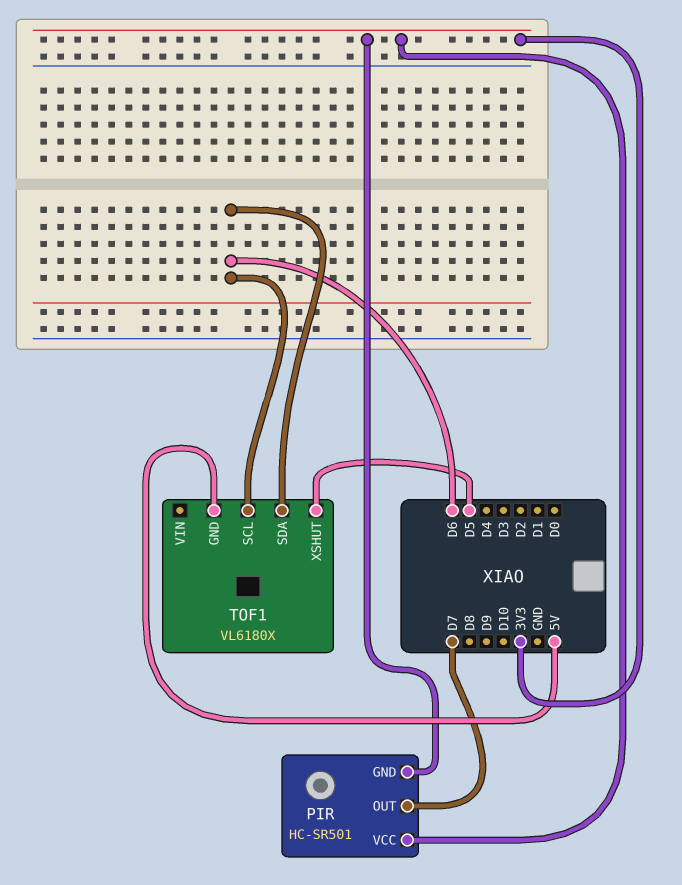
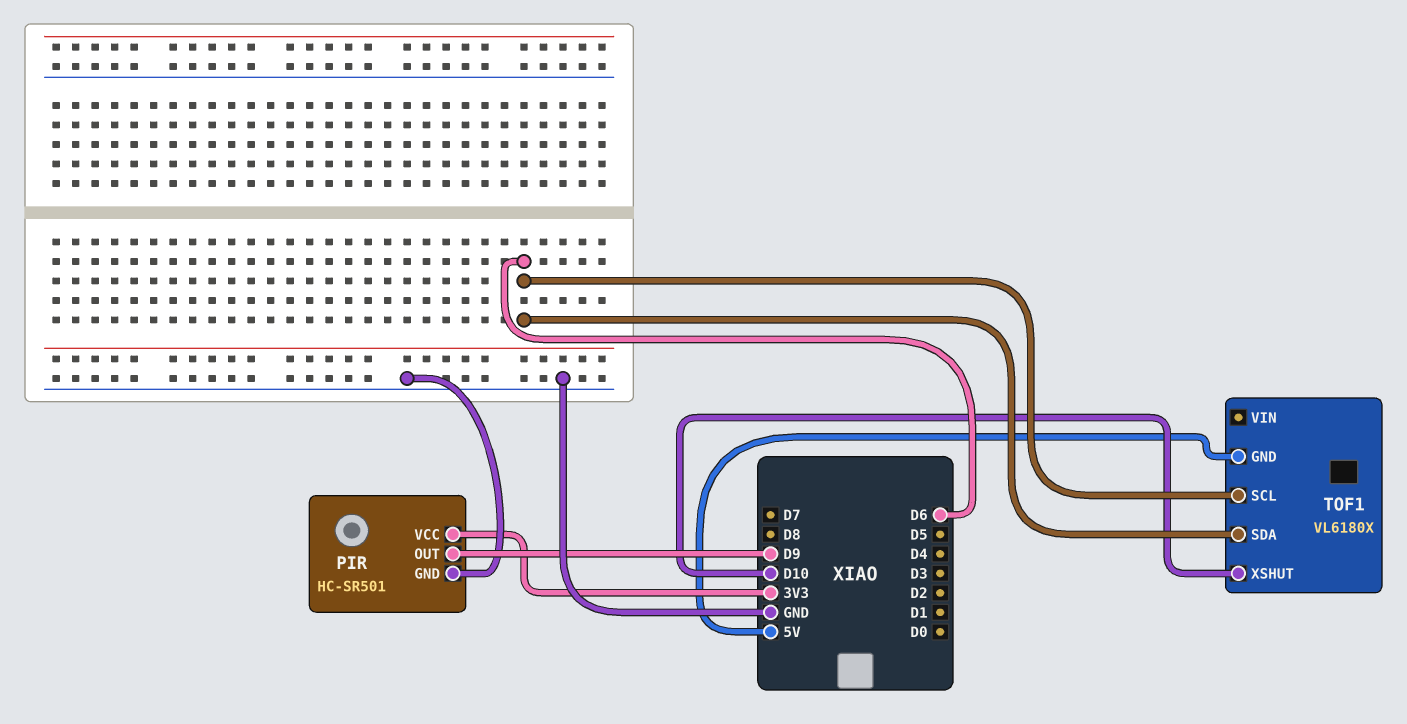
PIR pin GND: 3V3 -> GND
PIR pin OUT: D7 -> D9
TOF1 pin XSHUT: D5 -> D10

